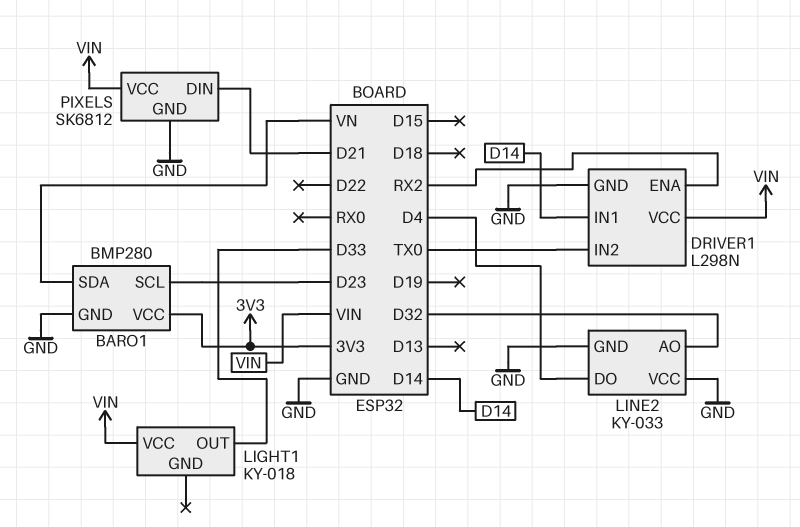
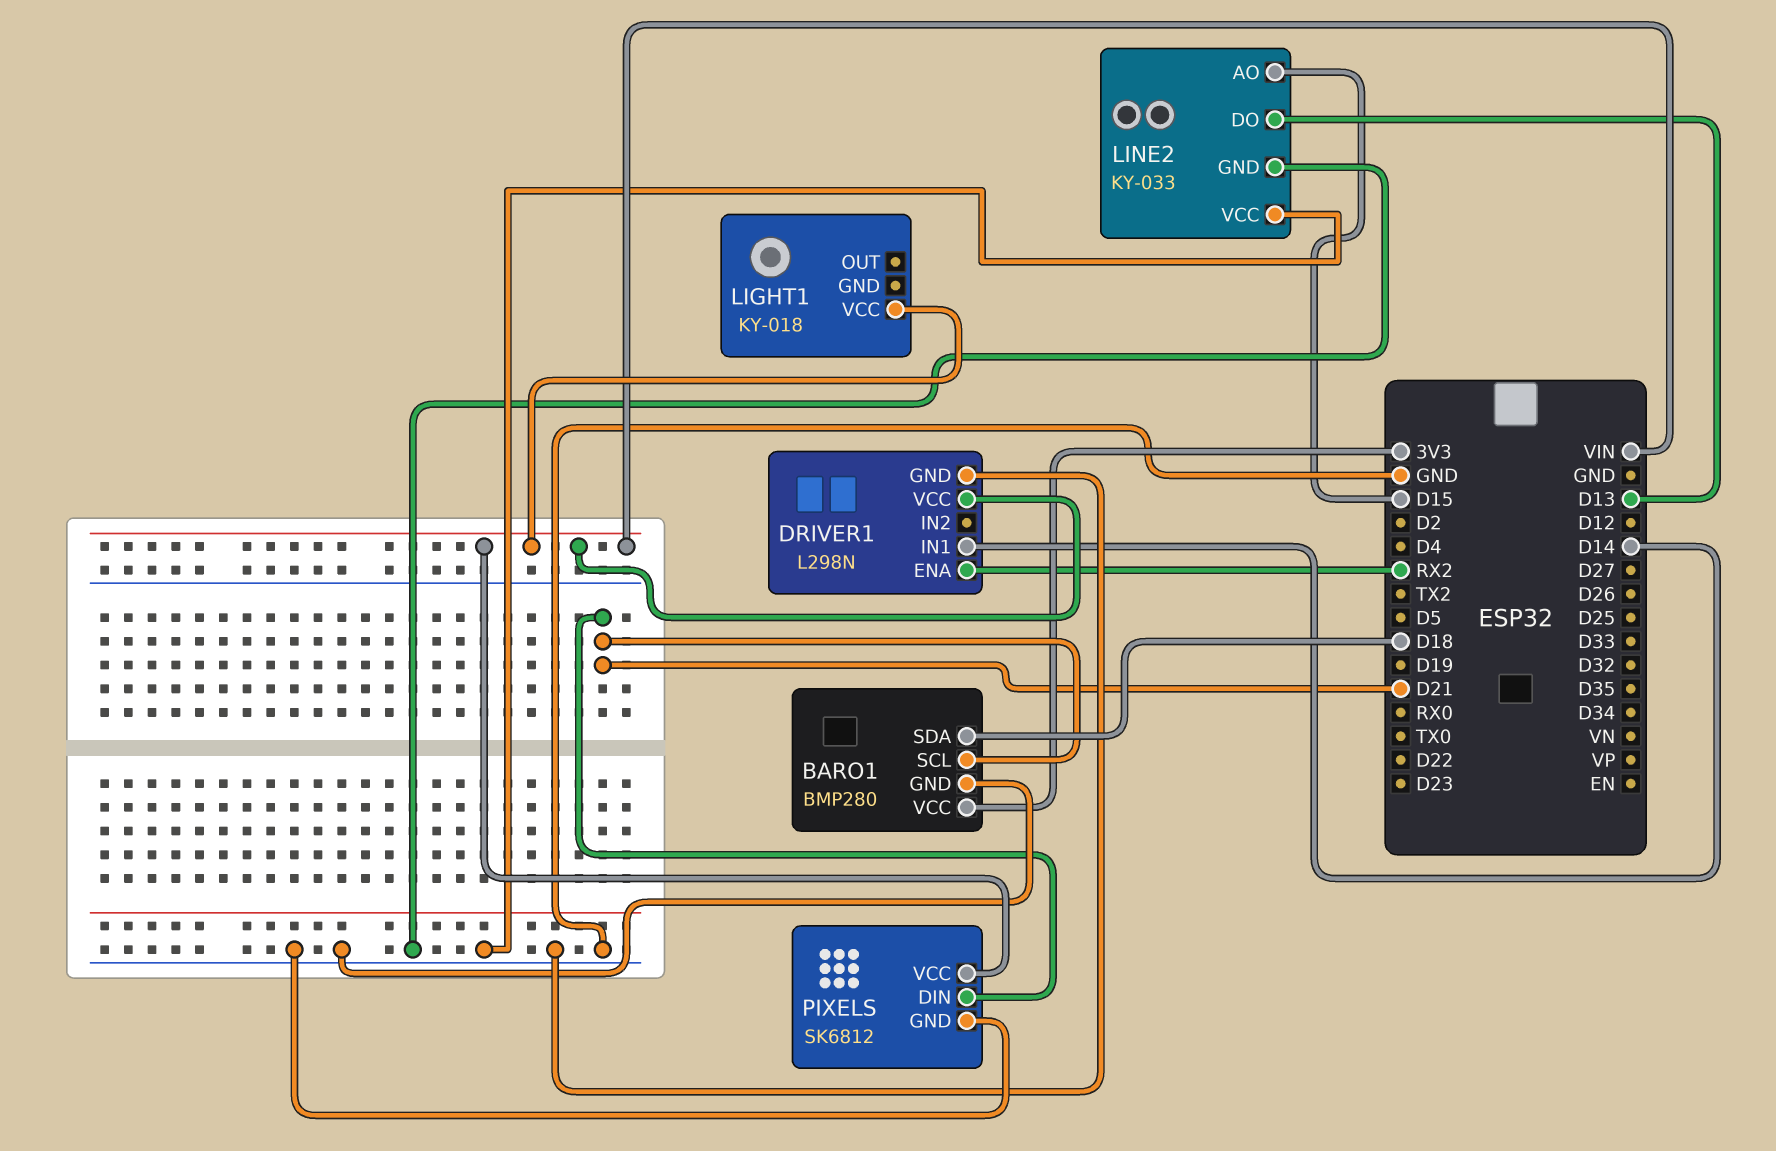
BARO1 pin SCL: D23 -> D21
BARO1 pin SDA: VN -> D18
DRIVER1 pin IN2: TX0 -> none
LIGHT1 pin OUT: D33 -> none
LINE2 pin AO: D32 -> D15
LINE2 pin DO: D4 -> D13

